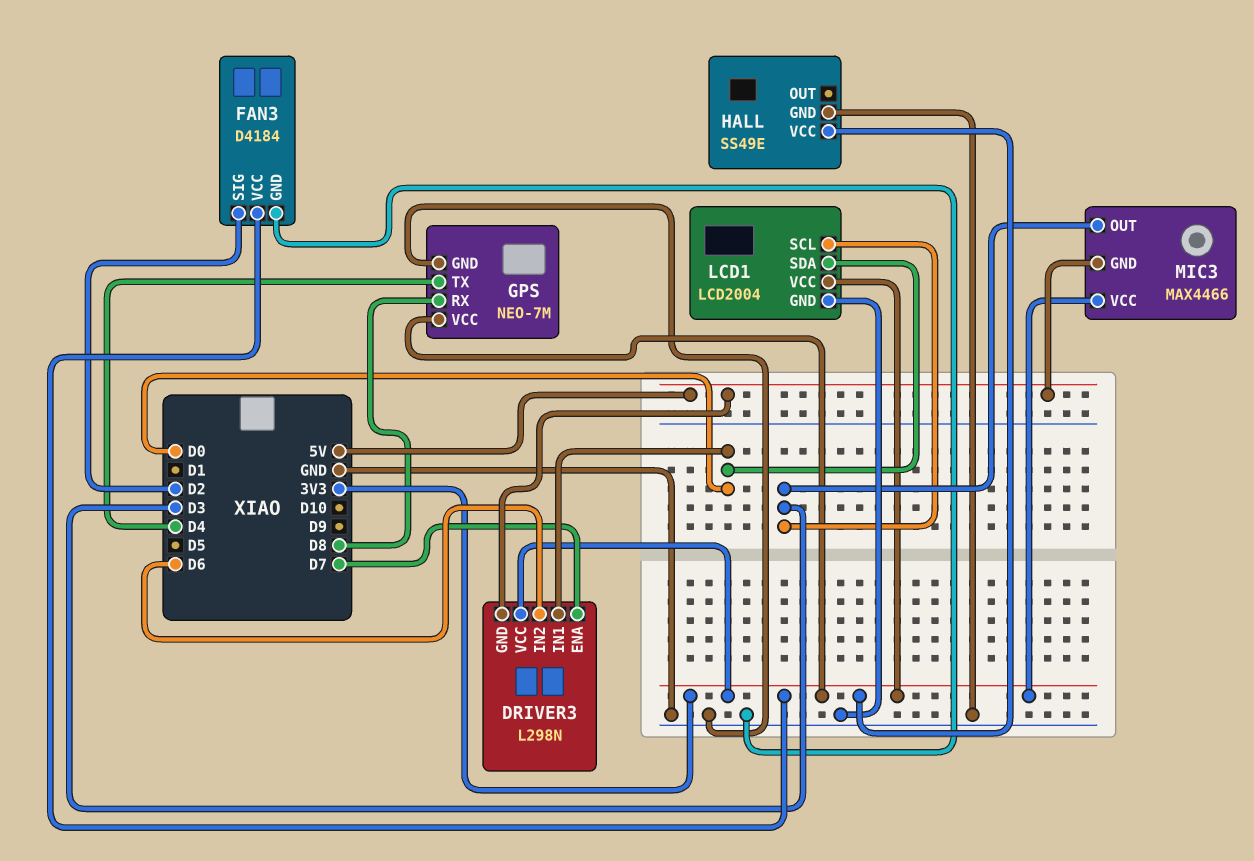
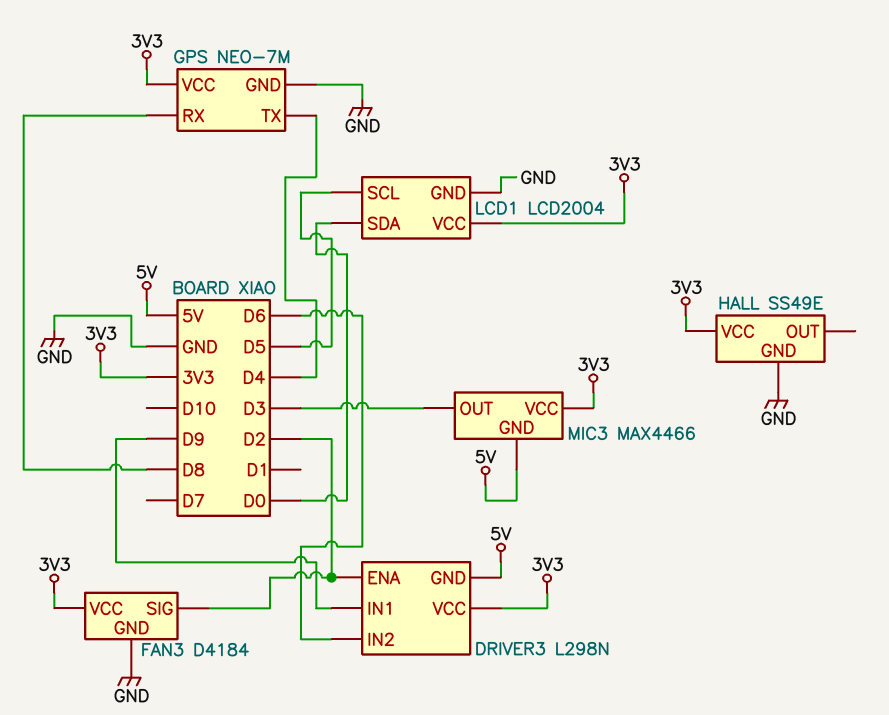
DRIVER3 pin ENA: D7 -> D2
DRIVER3 pin IN1: D0 -> D9
LCD1 pin SCL: D3 -> D5

